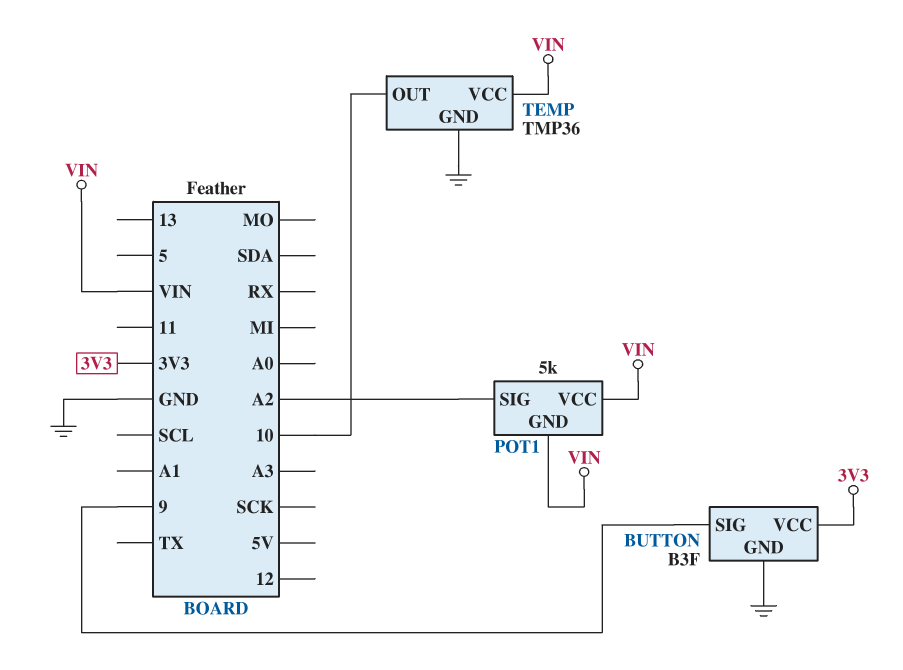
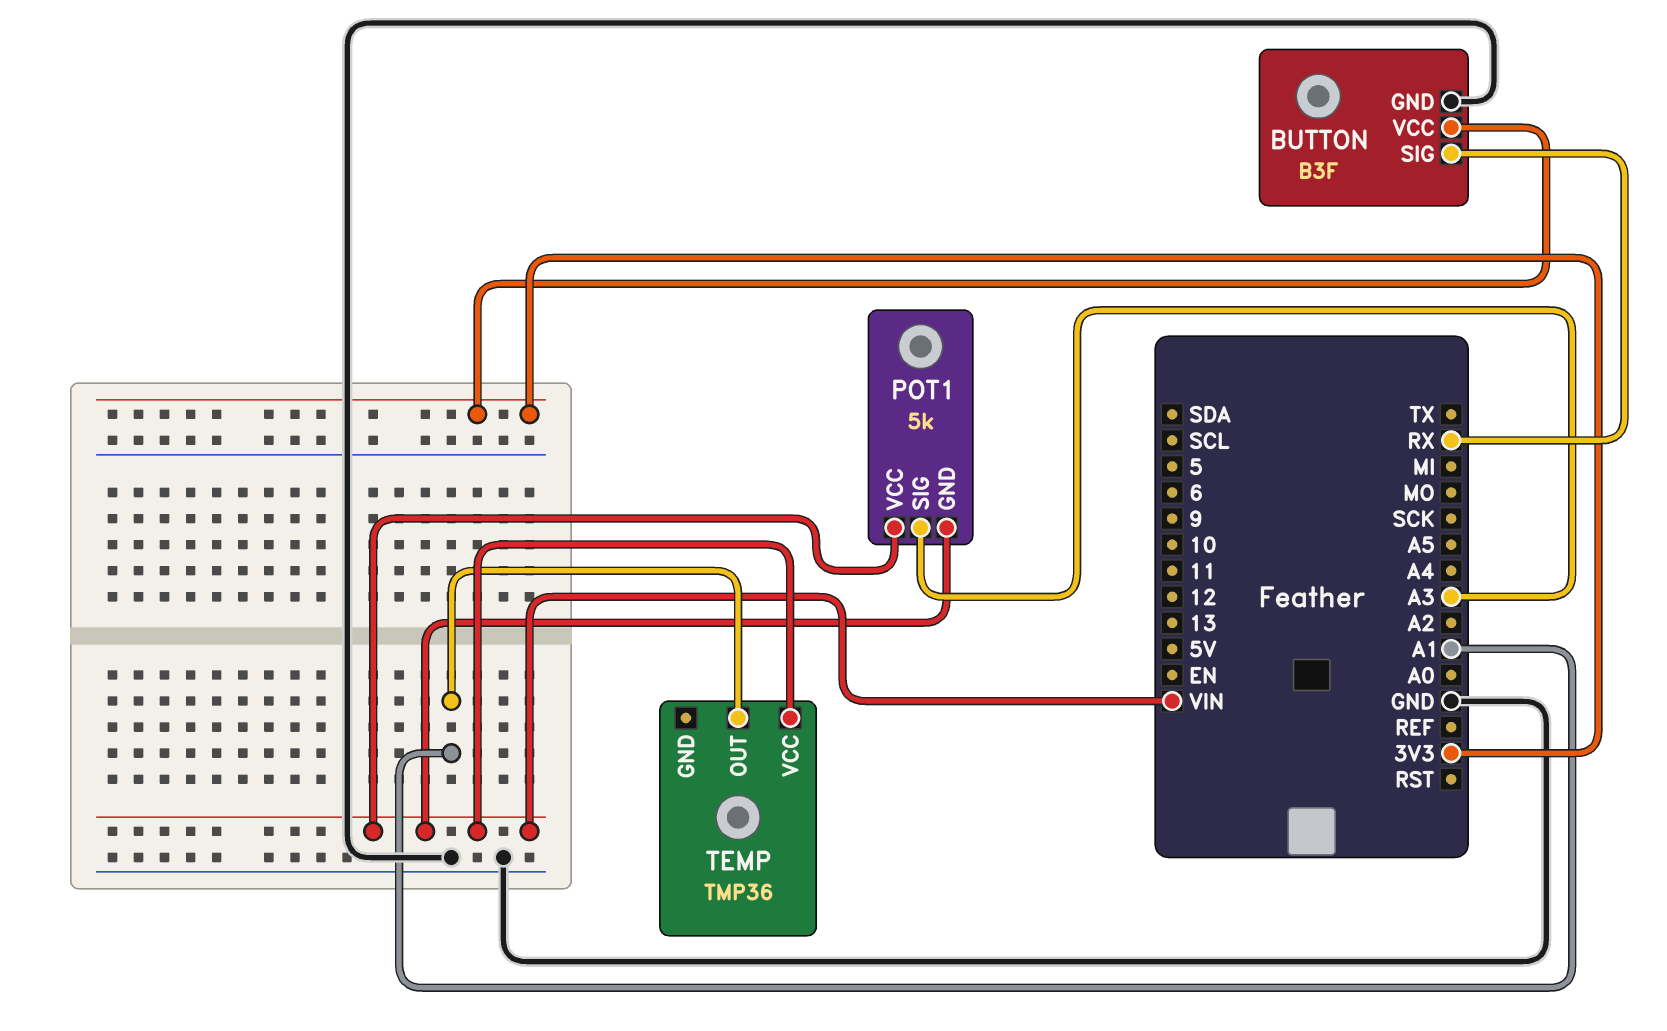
BUTTON pin SIG: 9 -> RX
POT1 pin SIG: A2 -> A3
TEMP pin GND: GND -> none
TEMP pin OUT: 10 -> A1

